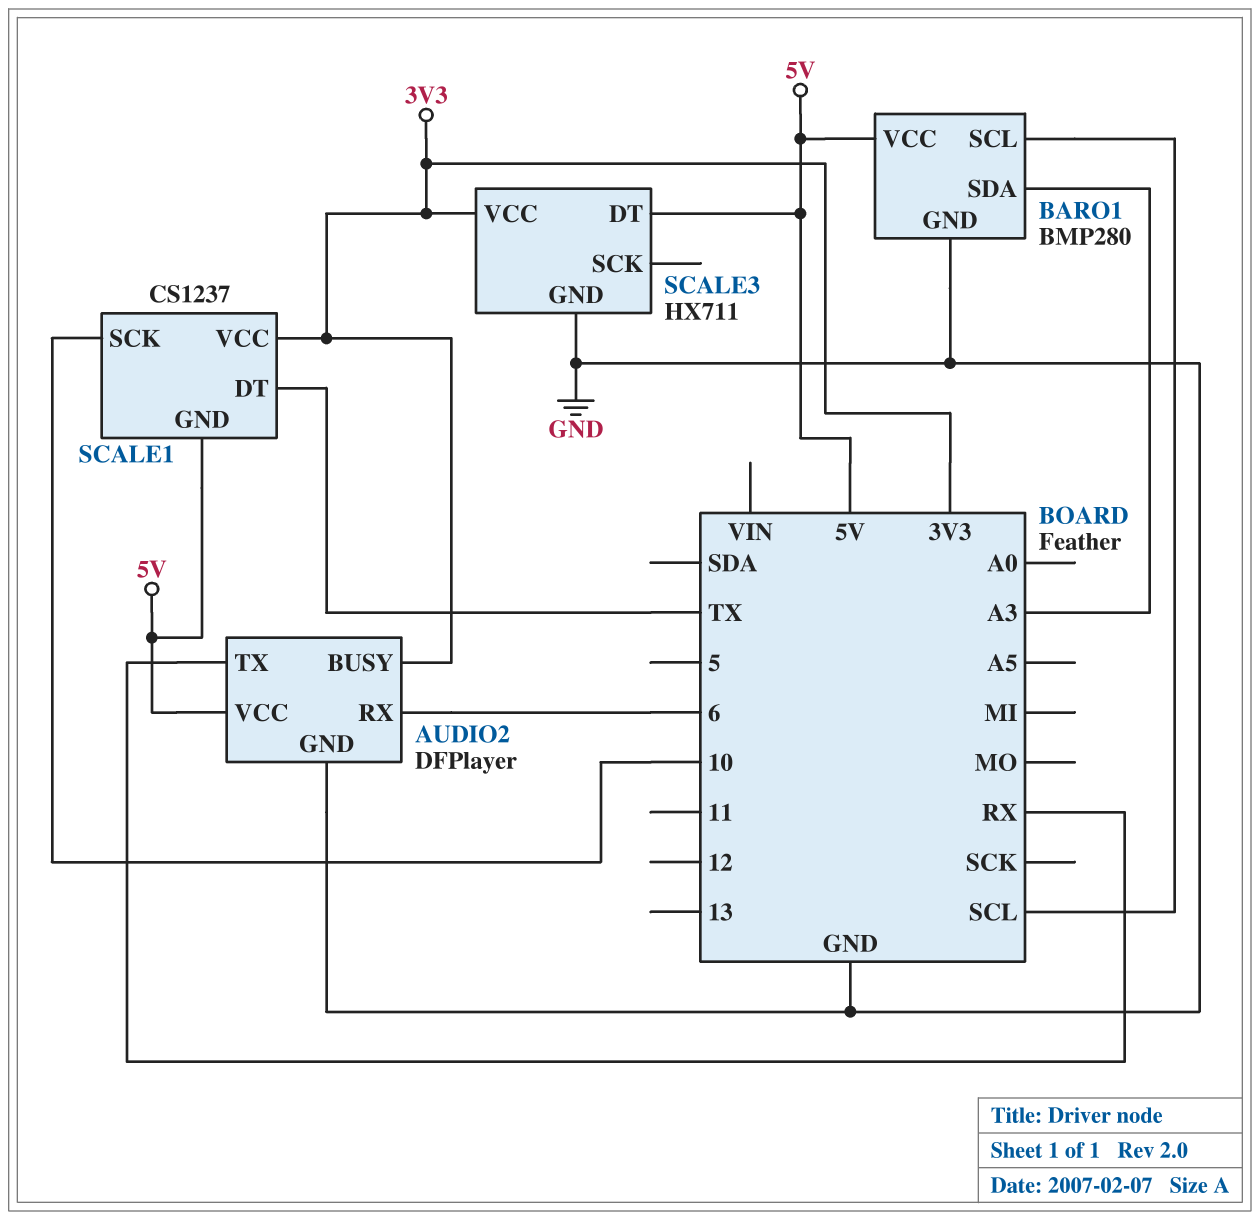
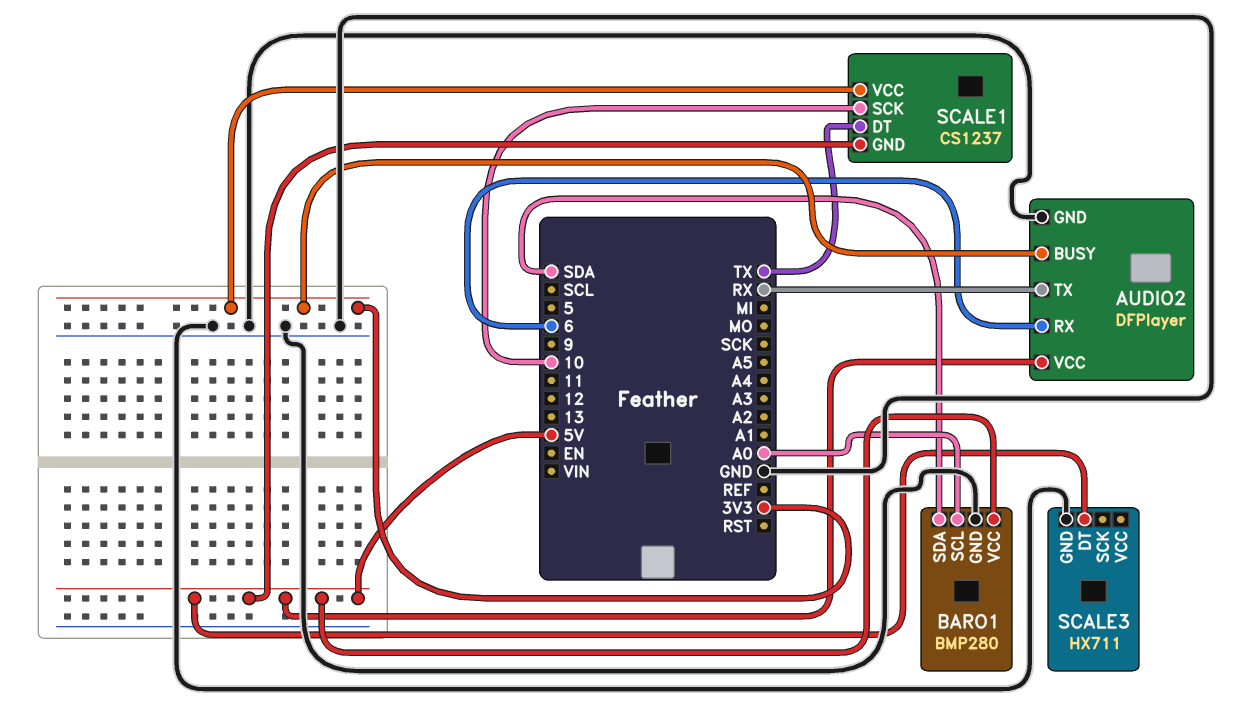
BARO1 pin SCL: SCL -> A0
BARO1 pin SDA: A3 -> SDA
SCALE3 pin VCC: 3V3 -> none

